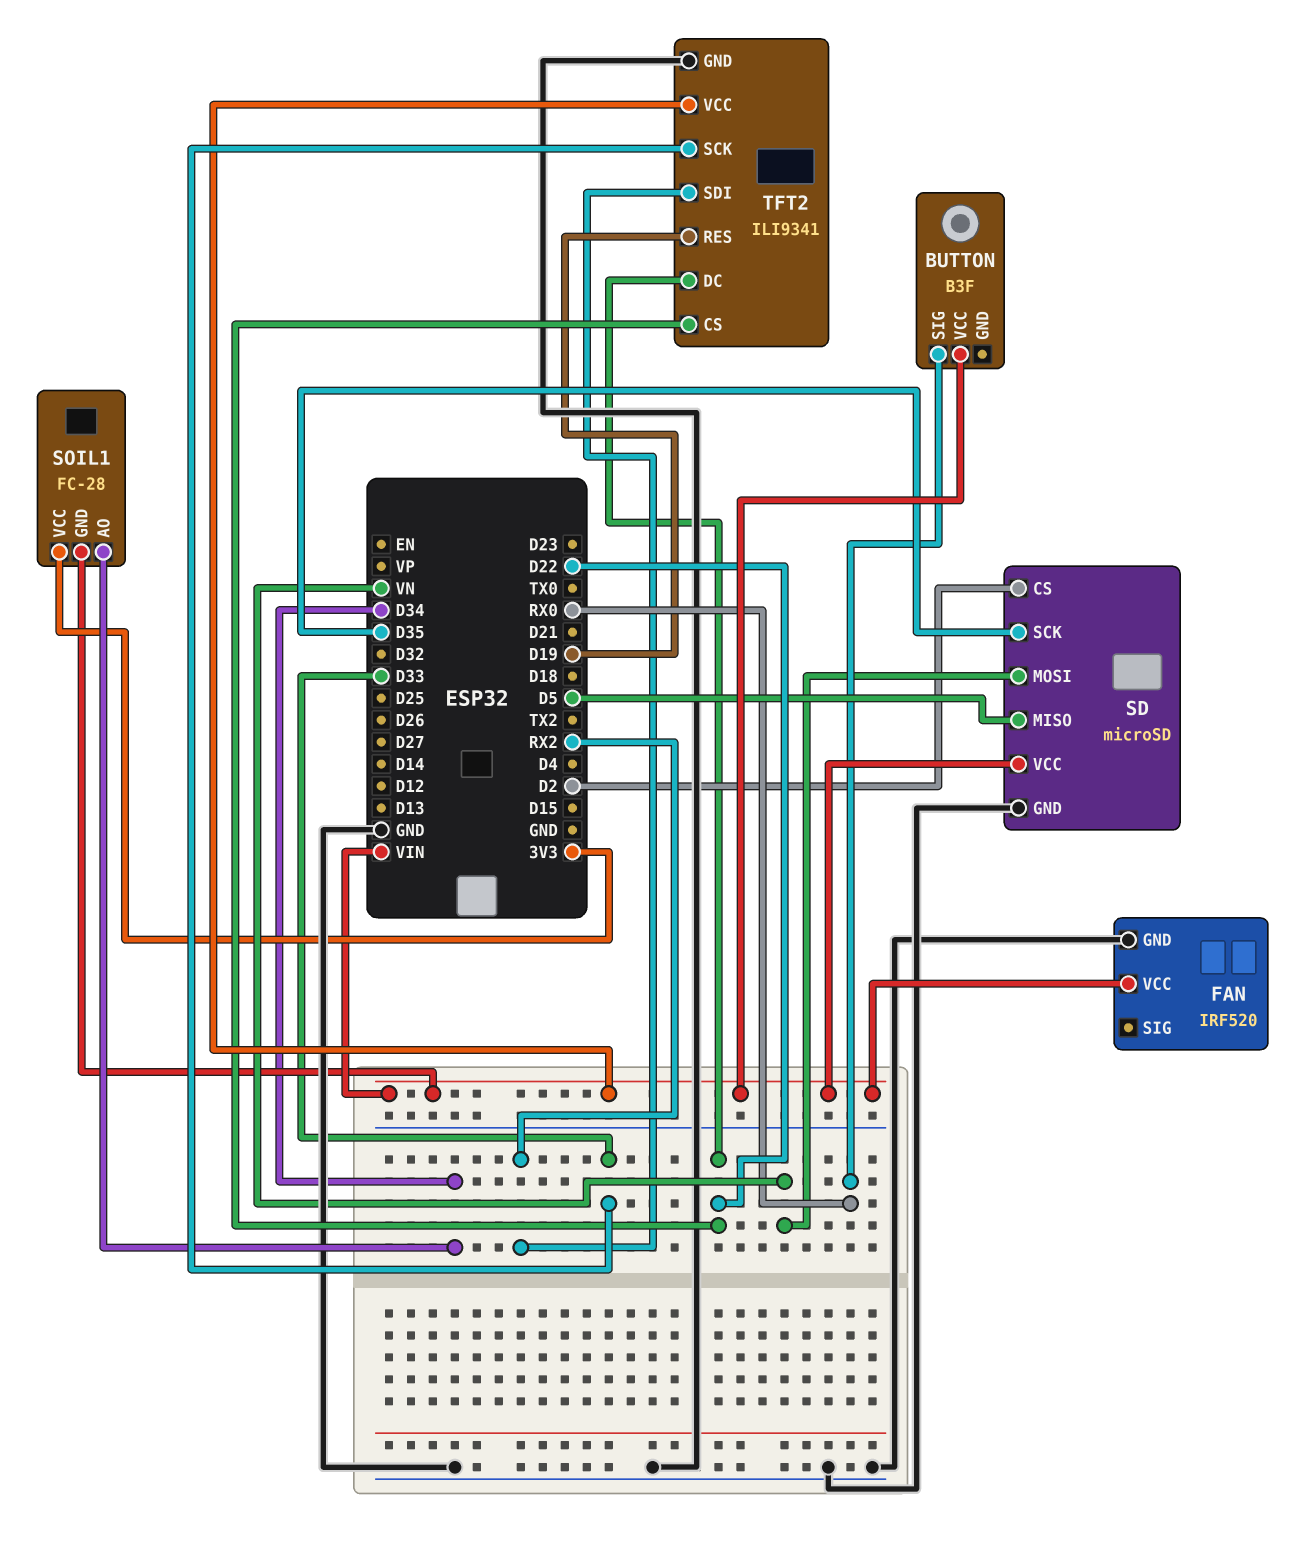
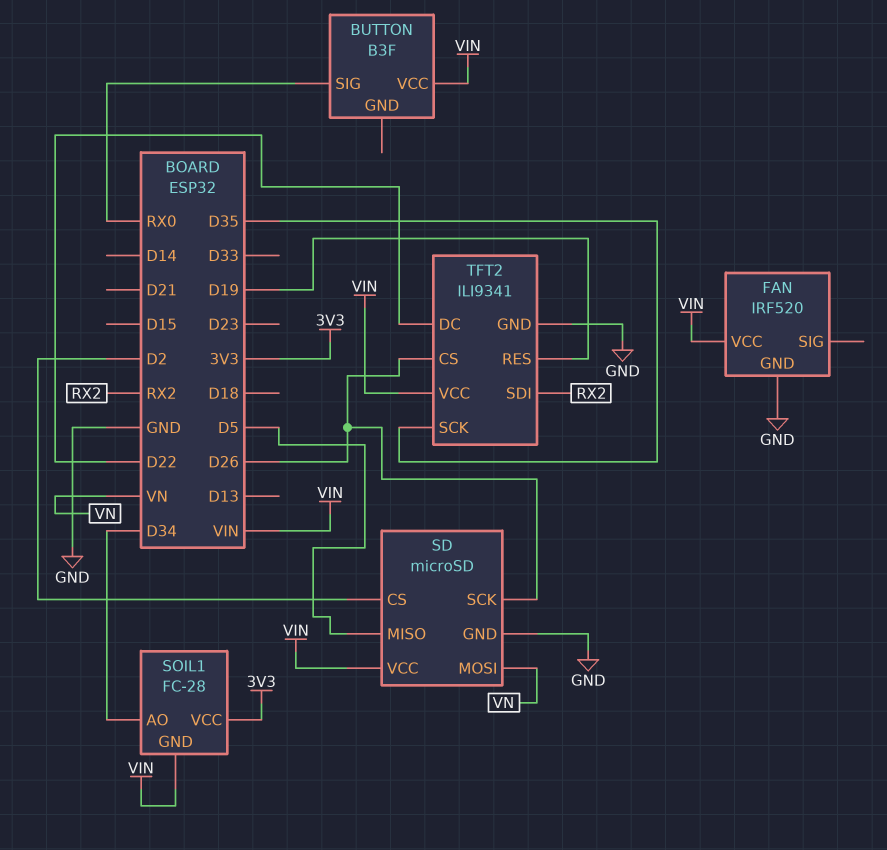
SD pin SCK: D35 -> D26
TFT2 pin CS: D22 -> D26
TFT2 pin SCK: D33 -> D35

